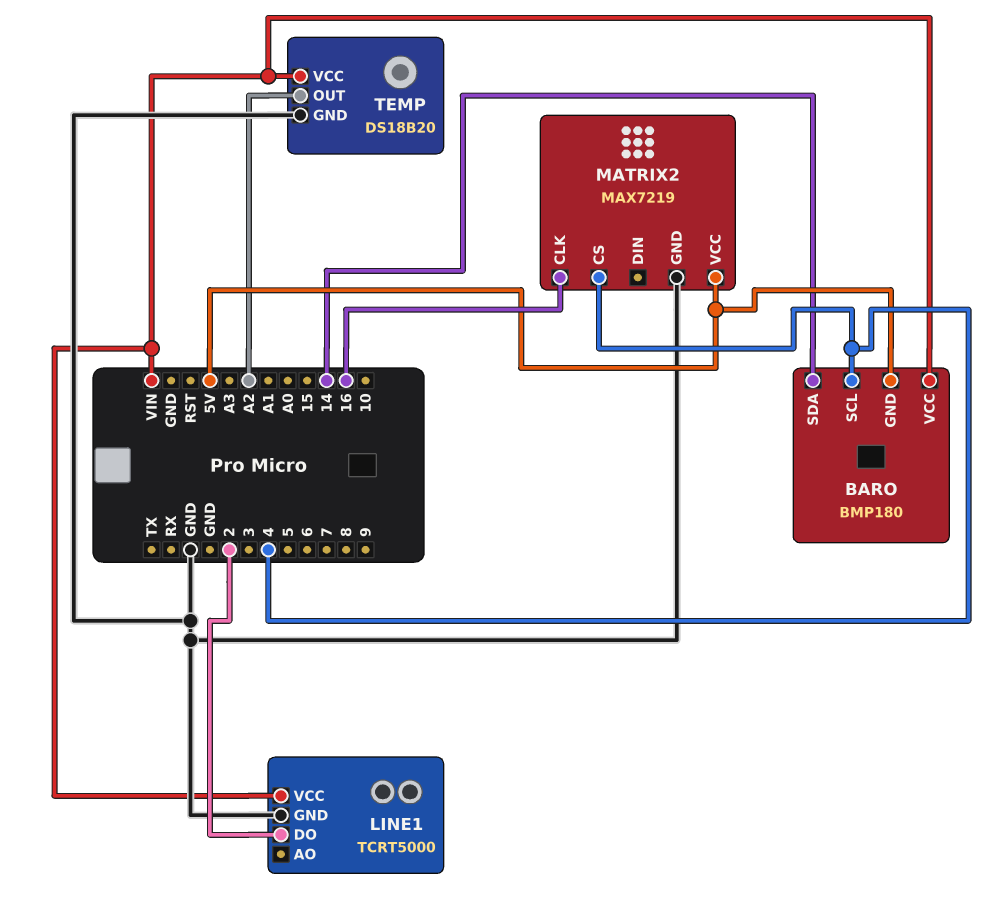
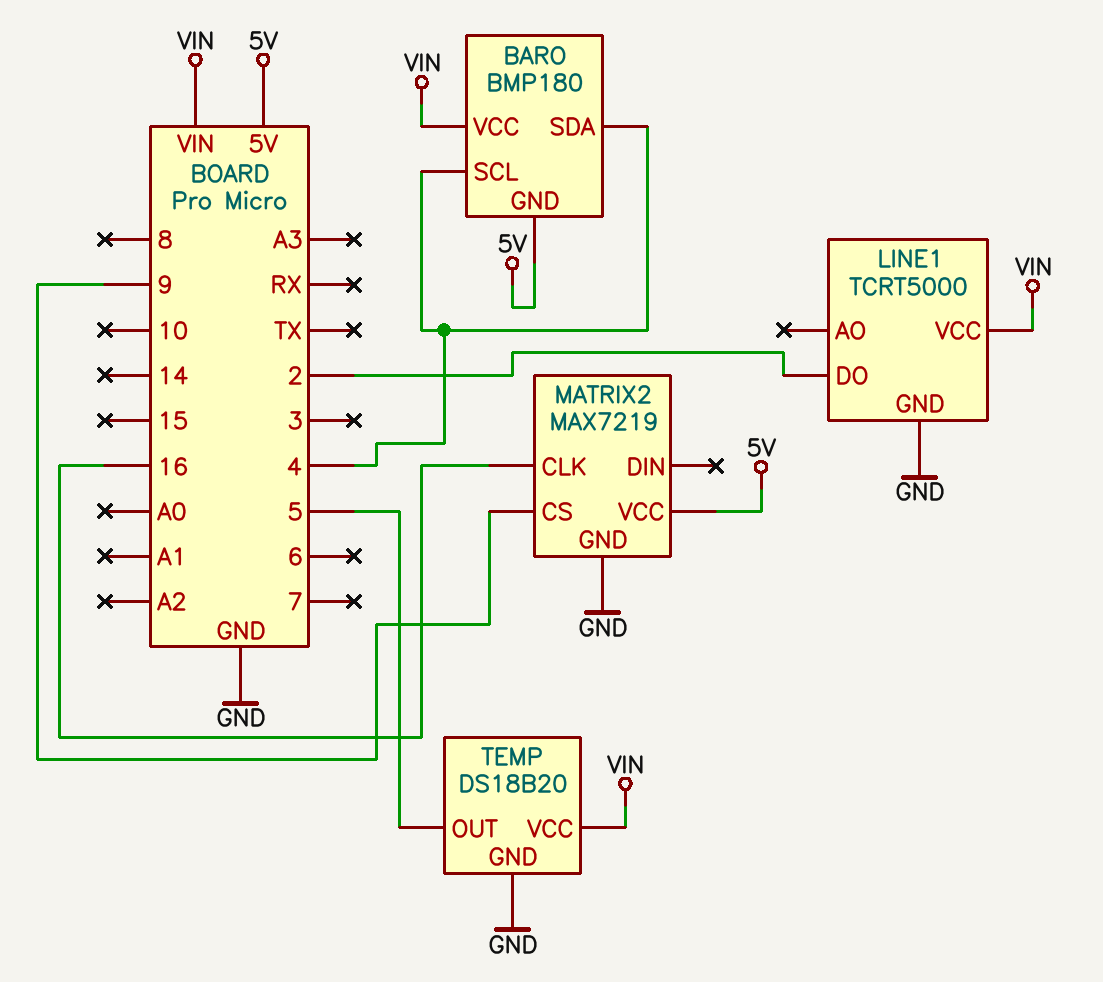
BARO pin SDA: 14 -> 4
MATRIX2 pin CS: 4 -> 9
TEMP pin OUT: A2 -> 5

